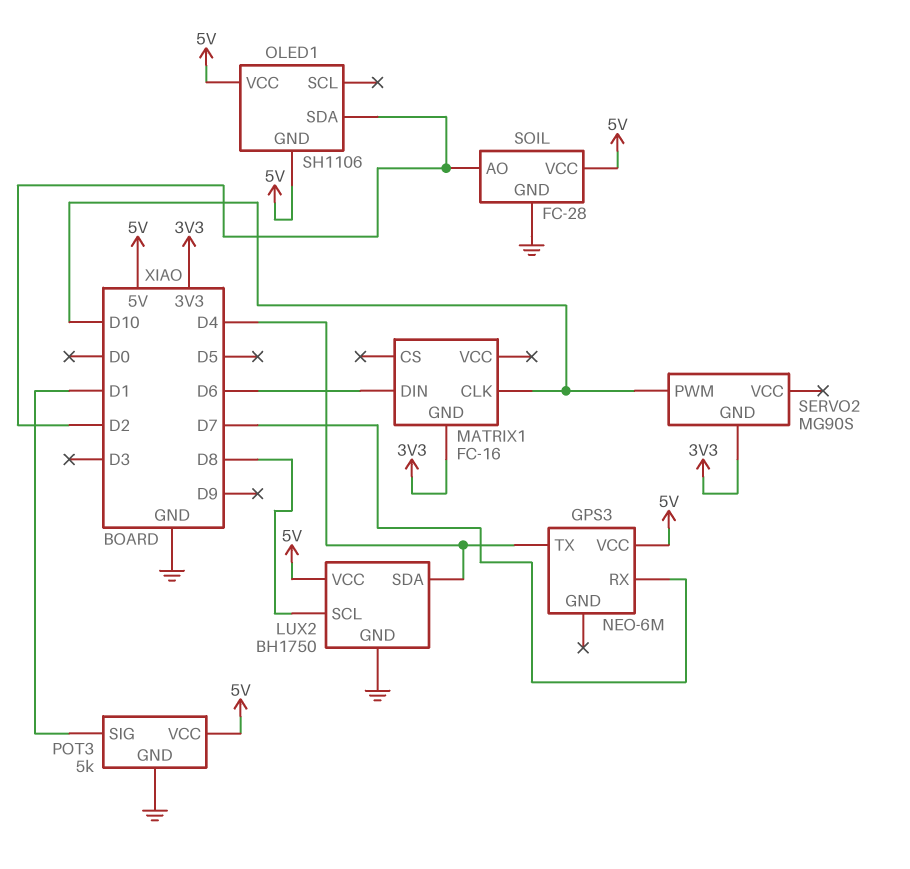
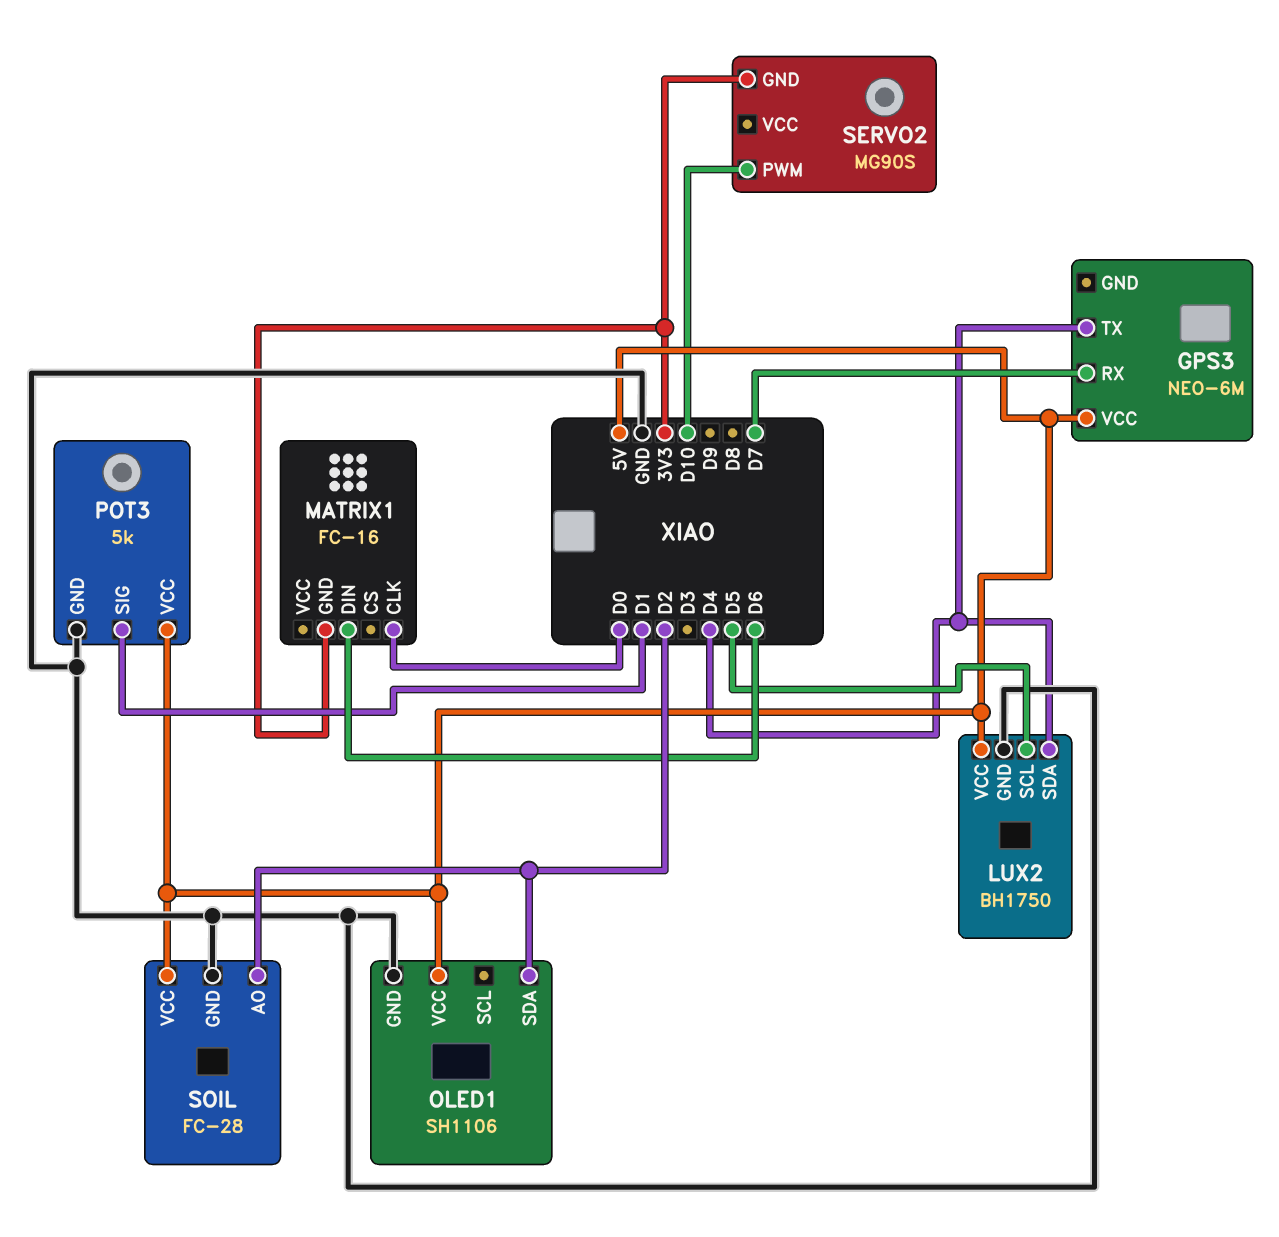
LUX2 pin SCL: D8 -> D5
MATRIX1 pin CLK: D10 -> D0
OLED1 pin GND: 5V -> GND

